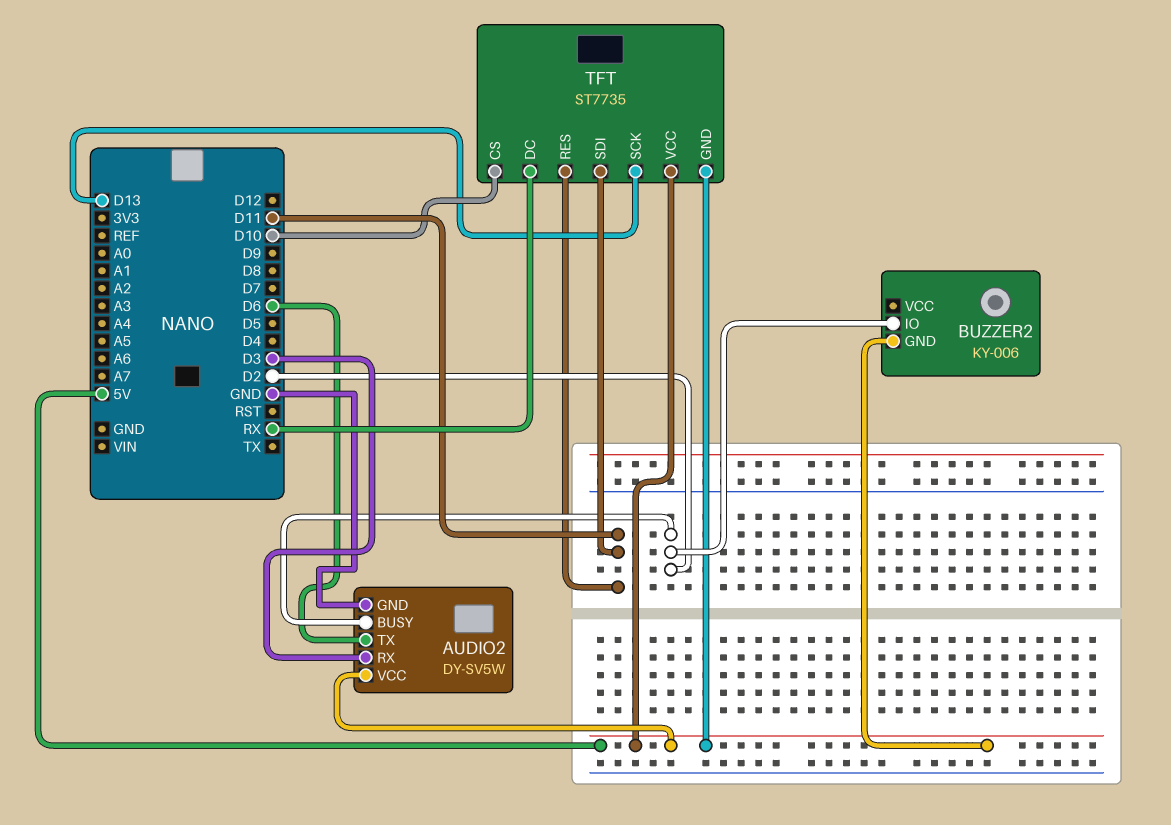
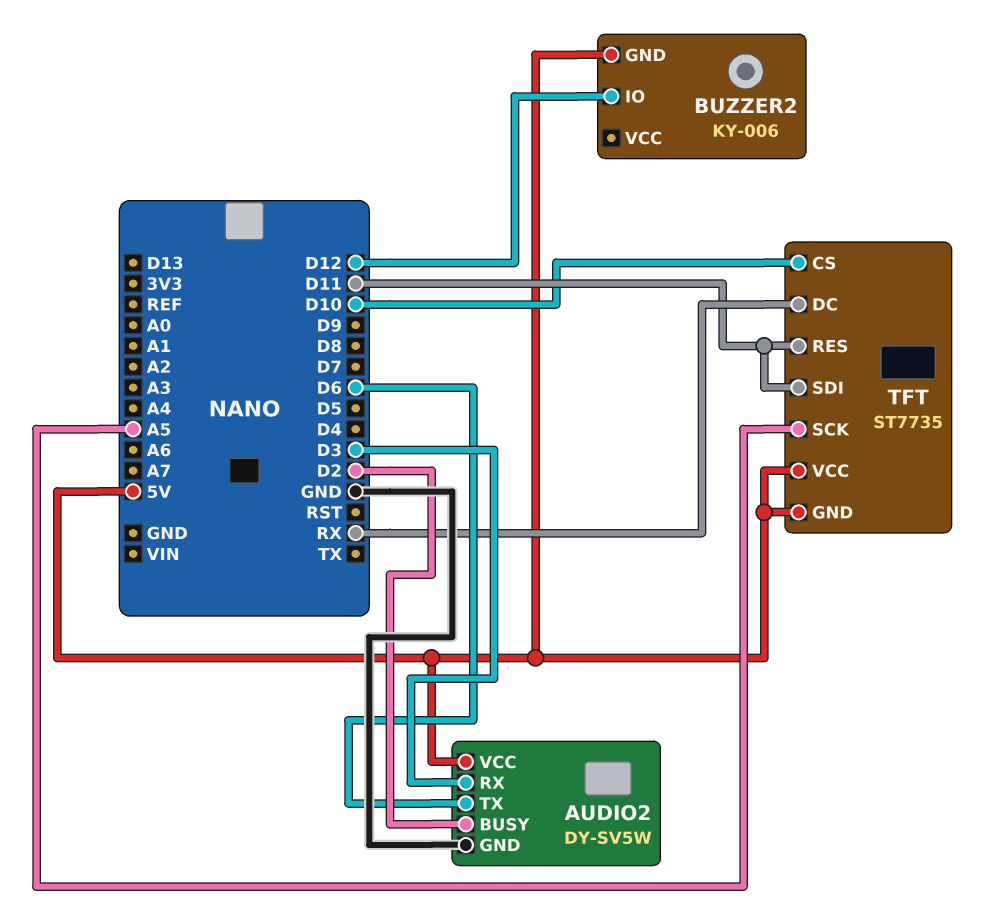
BUZZER2 pin IO: D2 -> D12
TFT pin SCK: D13 -> A5

